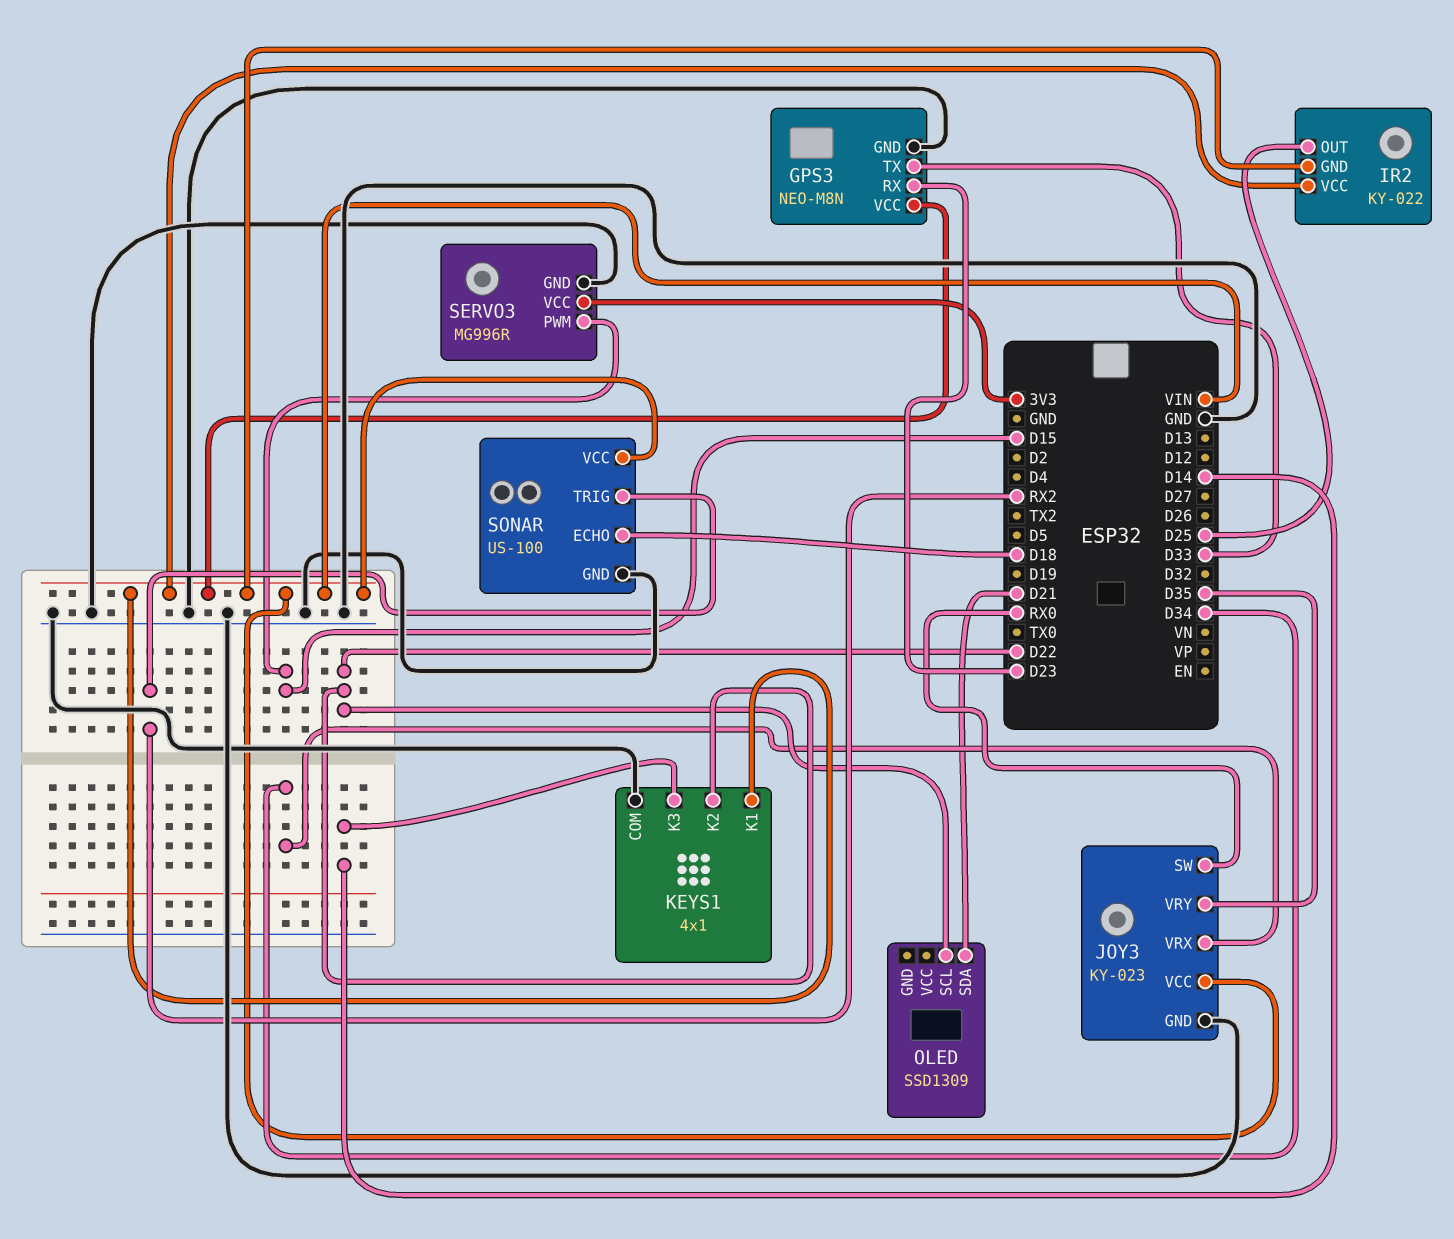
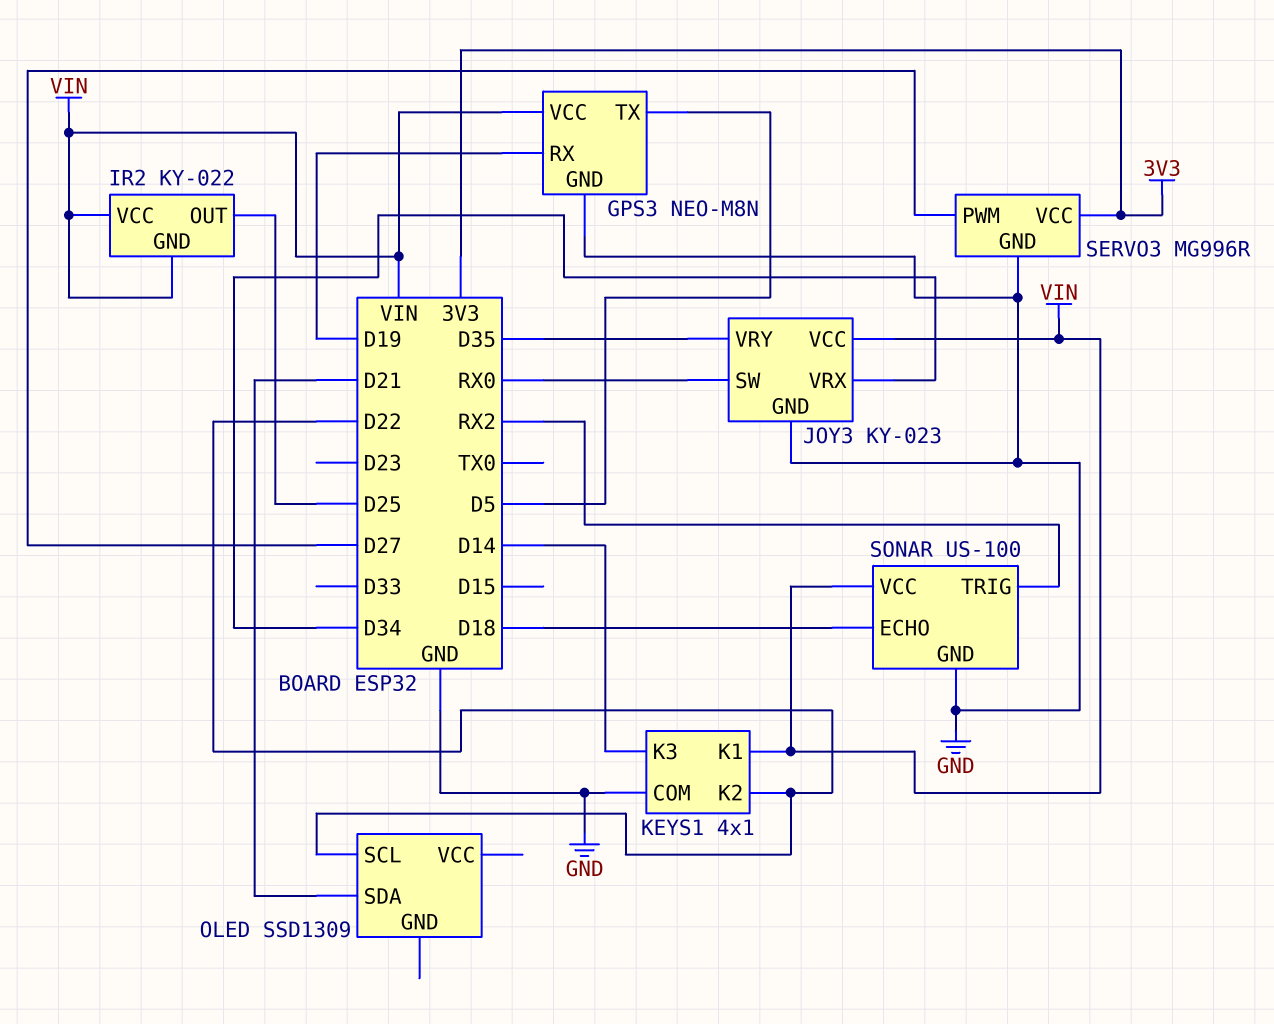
GPS3 pin RX: D23 -> D19
GPS3 pin TX: D33 -> D5
SERVO3 pin PWM: D15 -> D27

